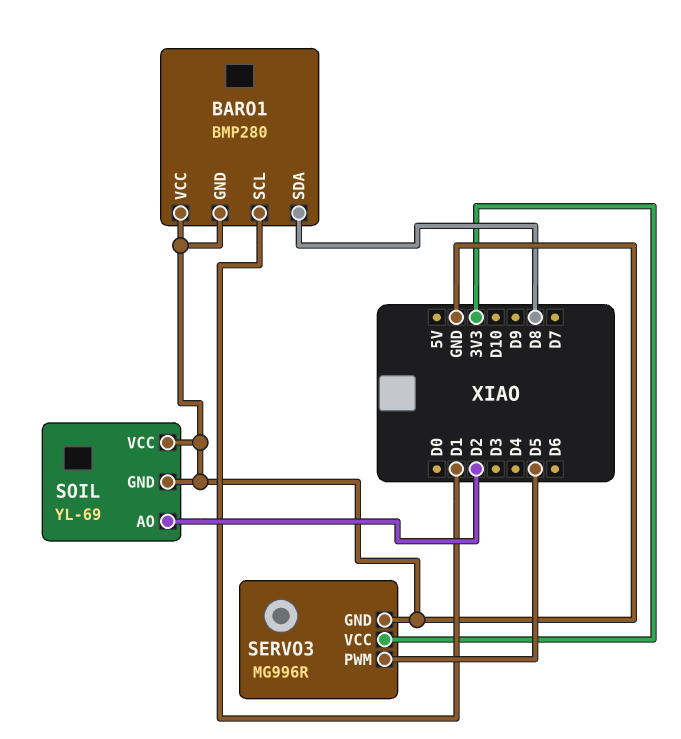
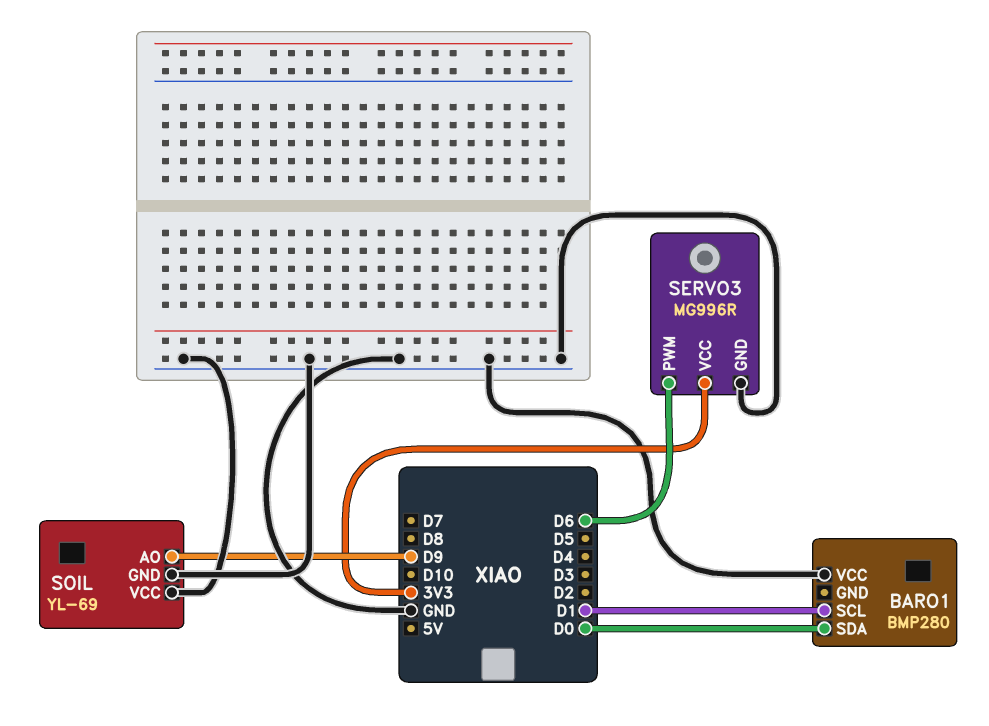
BARO1 pin GND: GND -> none
BARO1 pin SDA: D8 -> D0
SERVO3 pin PWM: D5 -> D6
SOIL pin AO: D2 -> D9

